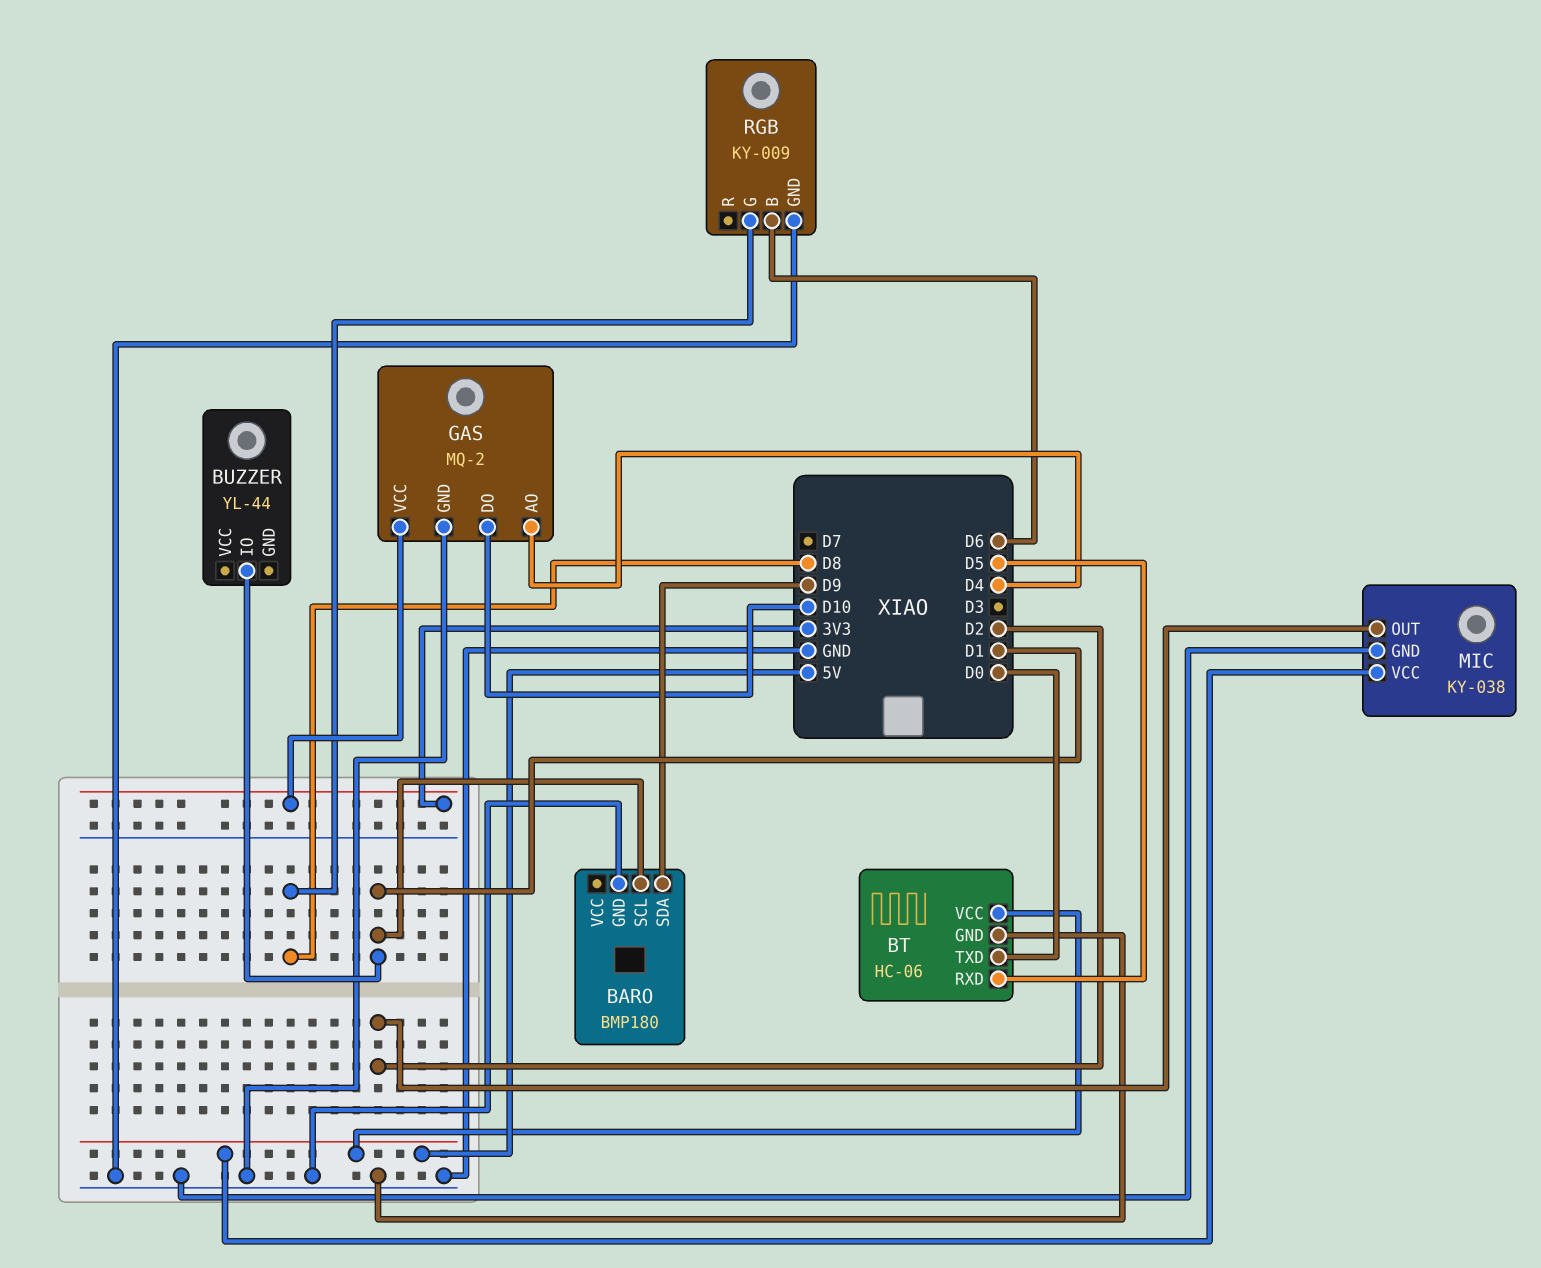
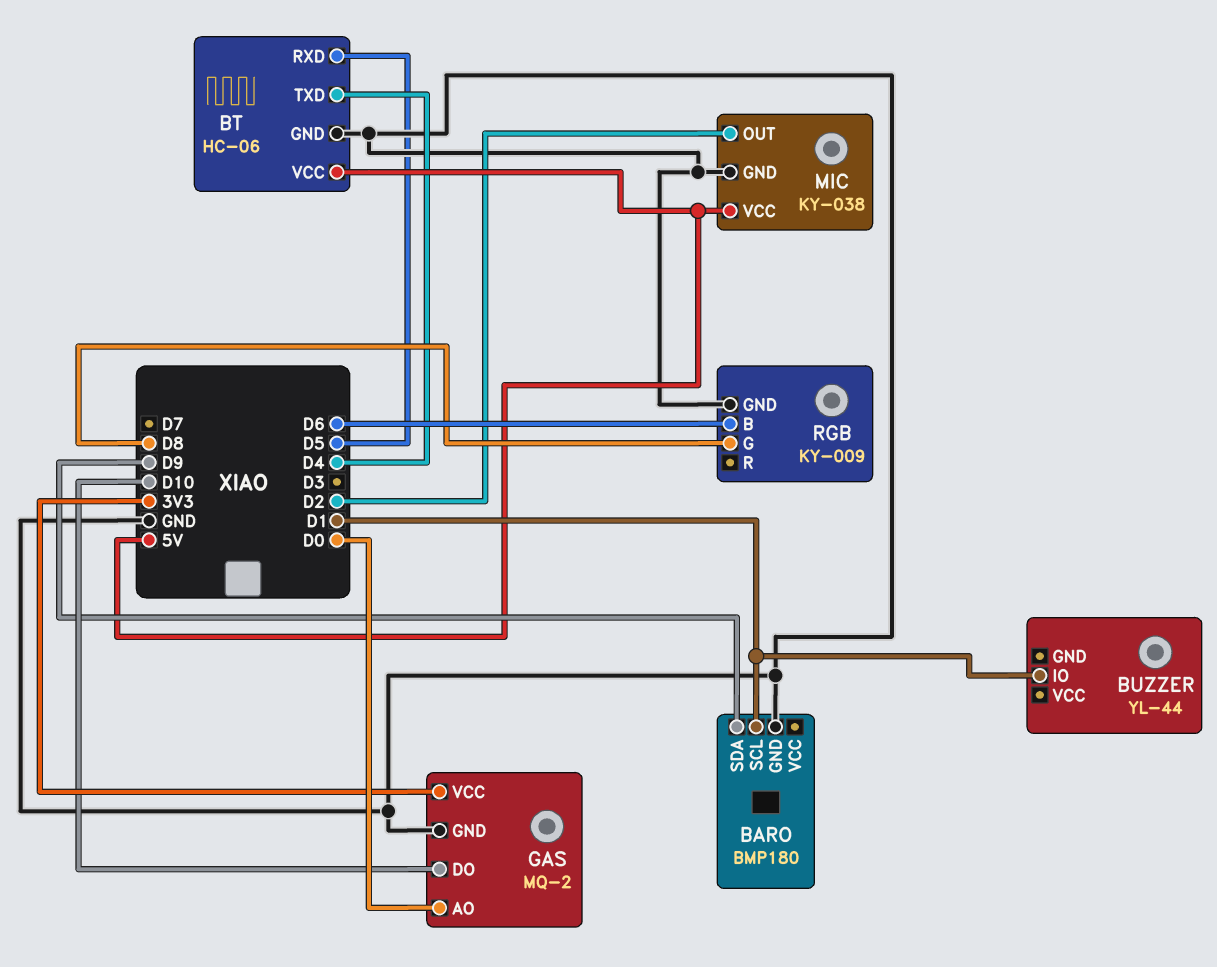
BT pin TXD: D0 -> D4
GAS pin AO: D4 -> D0

